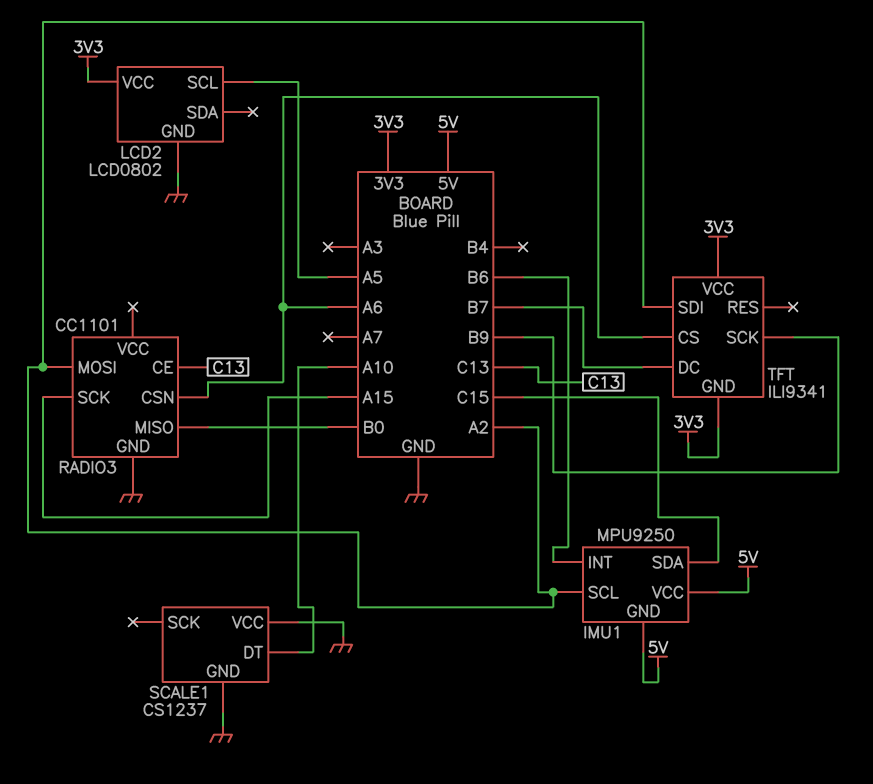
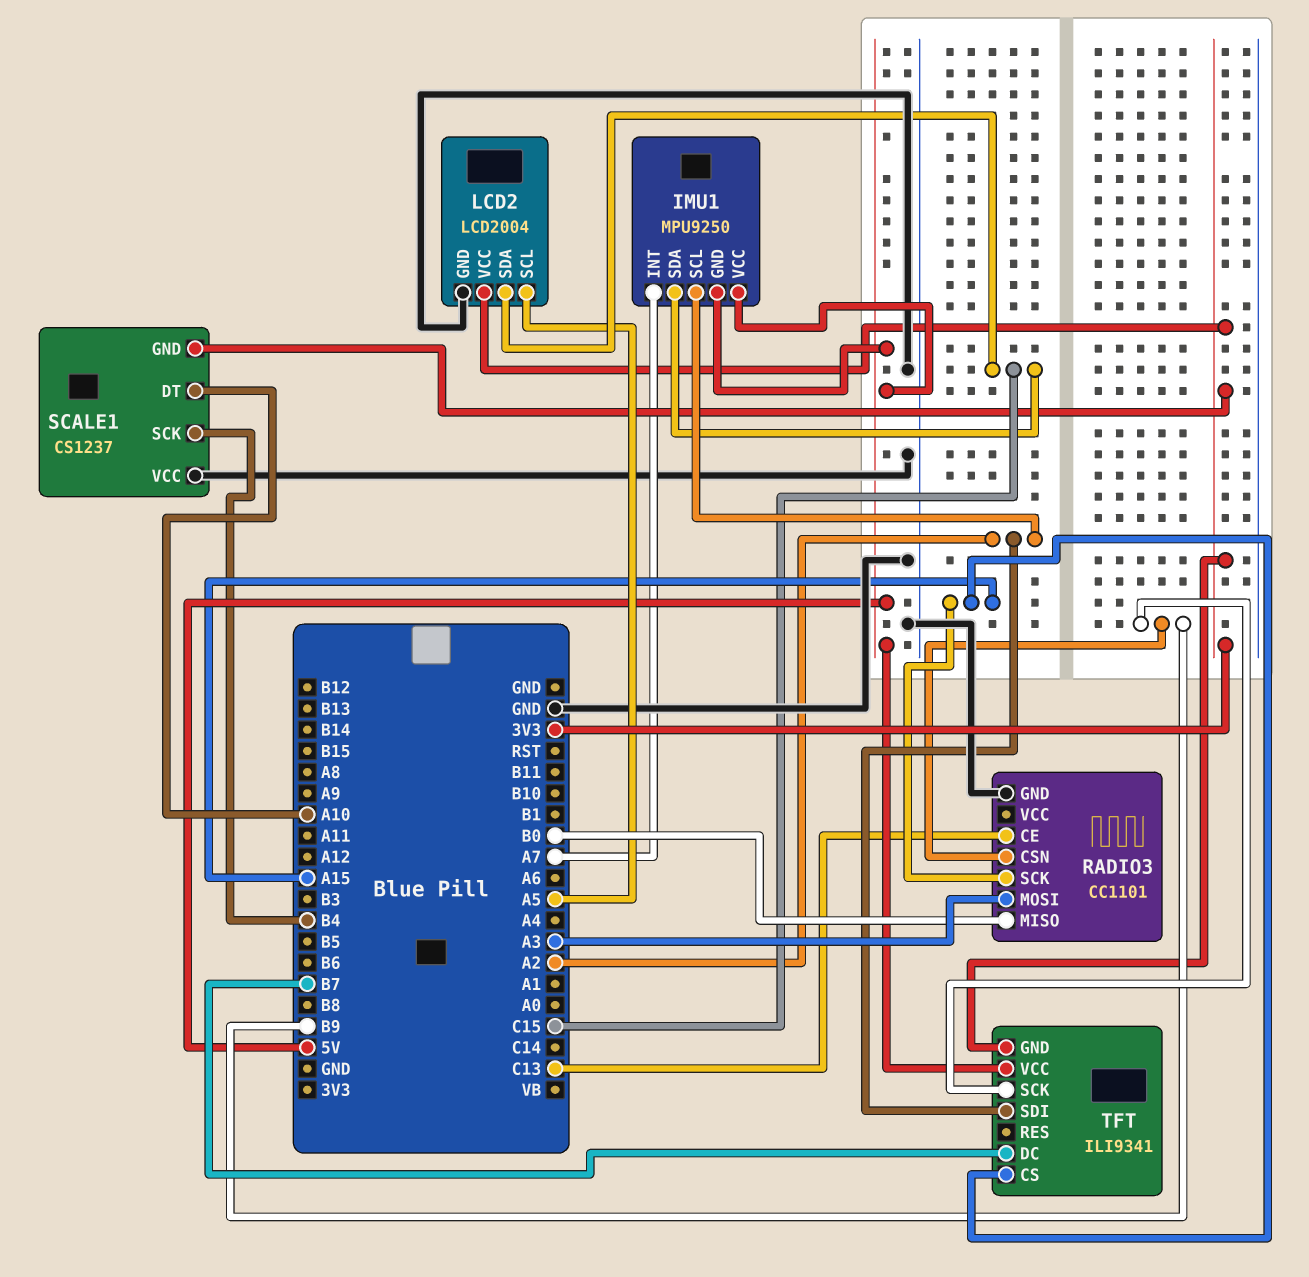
IMU1 pin INT: B6 -> A7
LCD2: LCD0802 -> LCD2004
LCD2 pin SDA: none -> C15
RADIO3 pin CSN: A6 -> B9
RADIO3 pin MOSI: A2 -> A3
SCALE1 pin GND: GND -> 3V3
SCALE1 pin SCK: none -> B4
TFT pin CS: A6 -> A15
TFT pin VCC: 3V3 -> 5V

